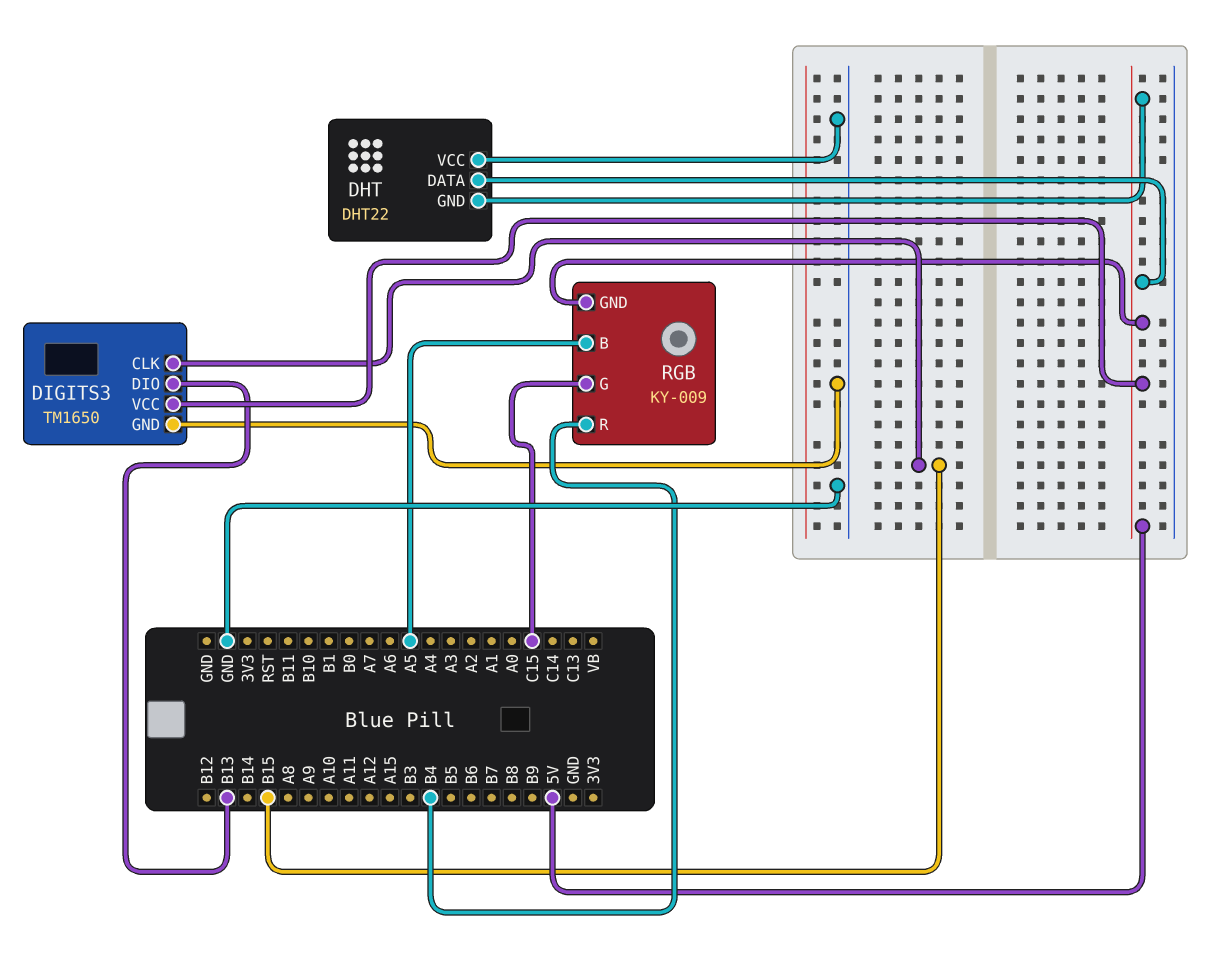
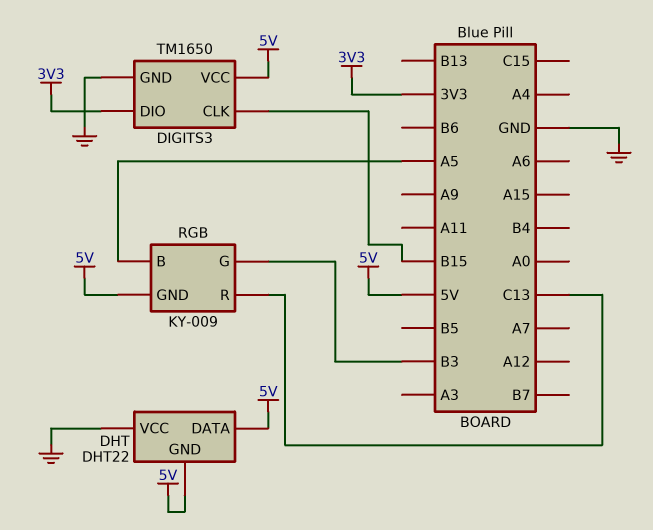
DIGITS3 pin DIO: B13 -> 3V3
RGB pin G: C15 -> B3
RGB pin R: B4 -> C13

